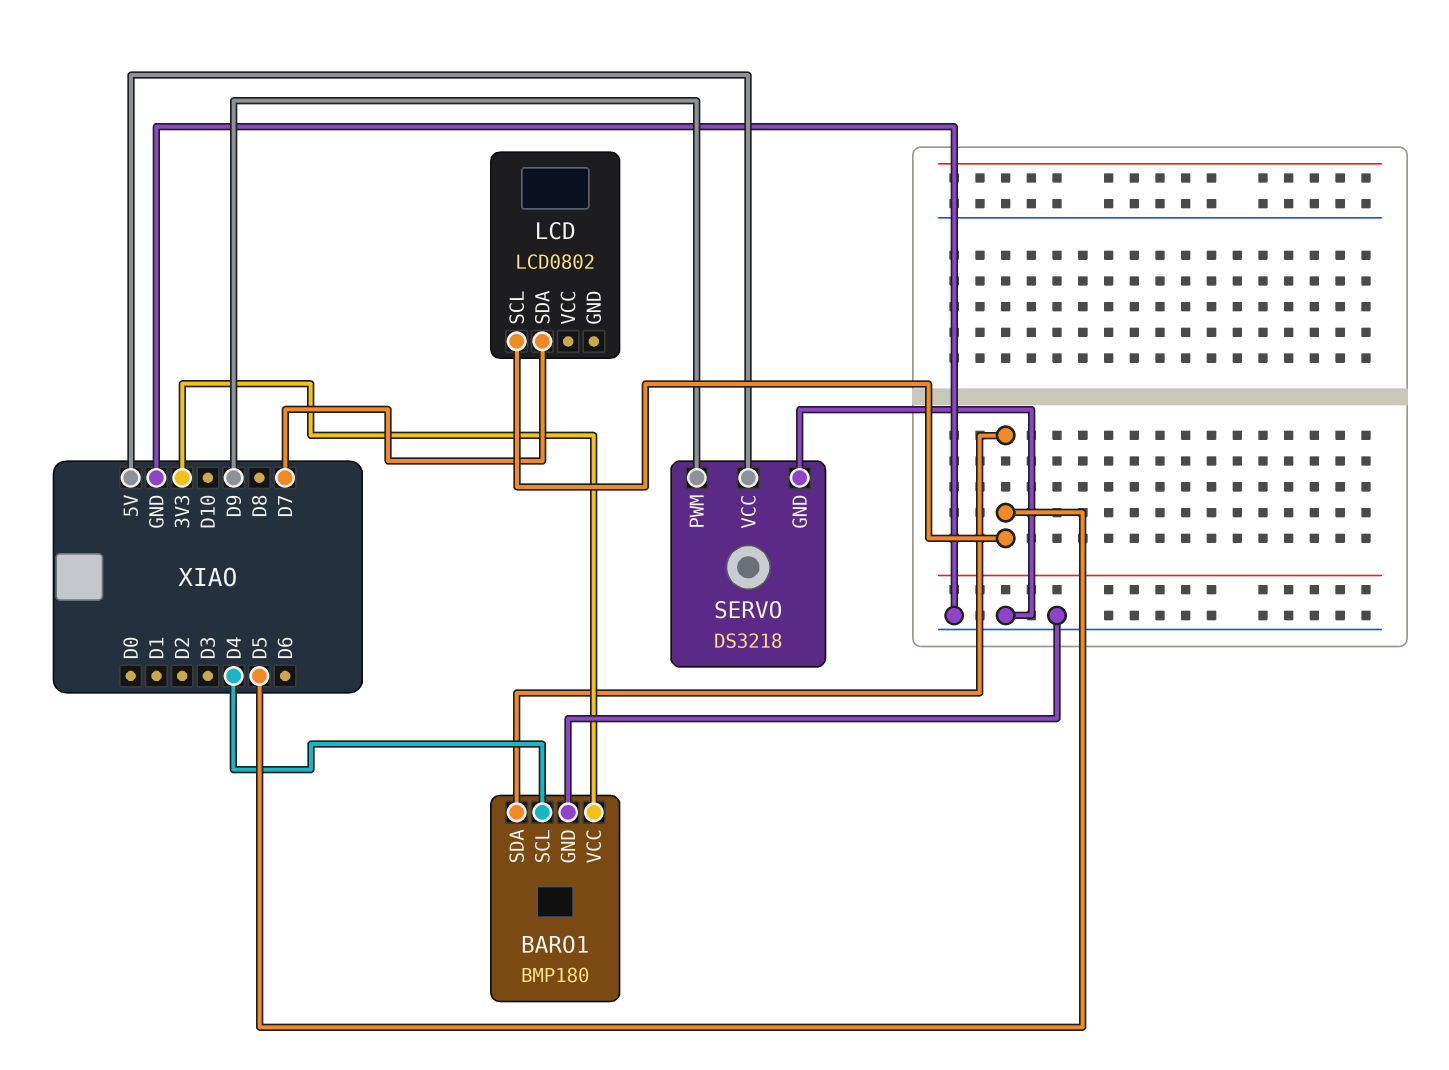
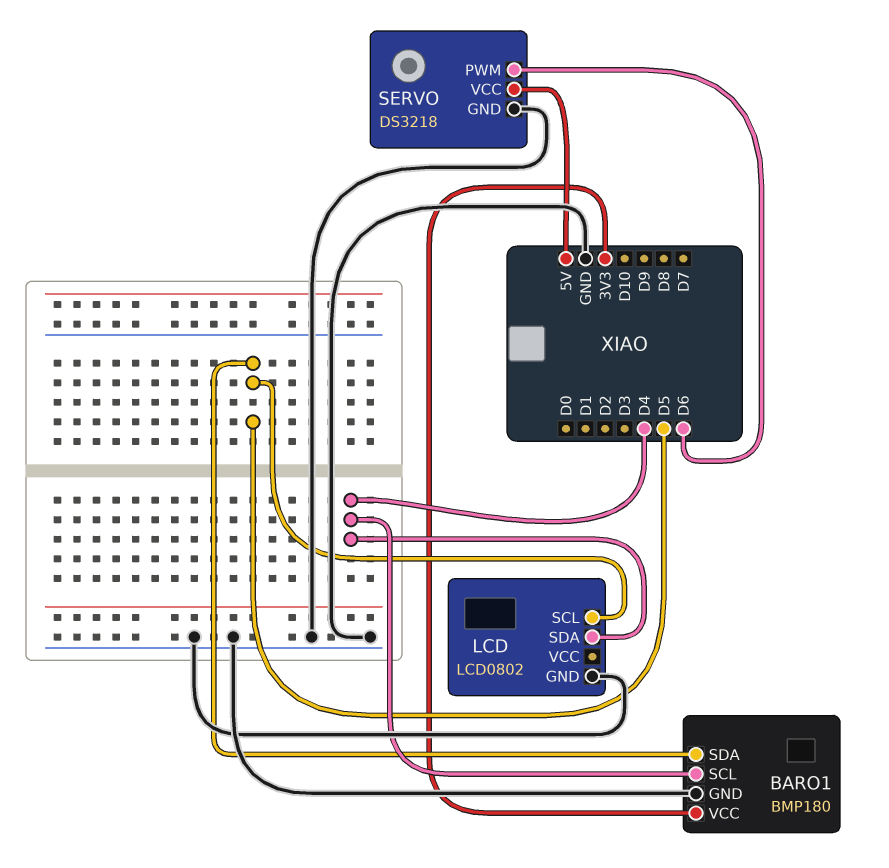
LCD pin GND: none -> GND
LCD pin SDA: D7 -> D4
SERVO pin PWM: D9 -> D6

